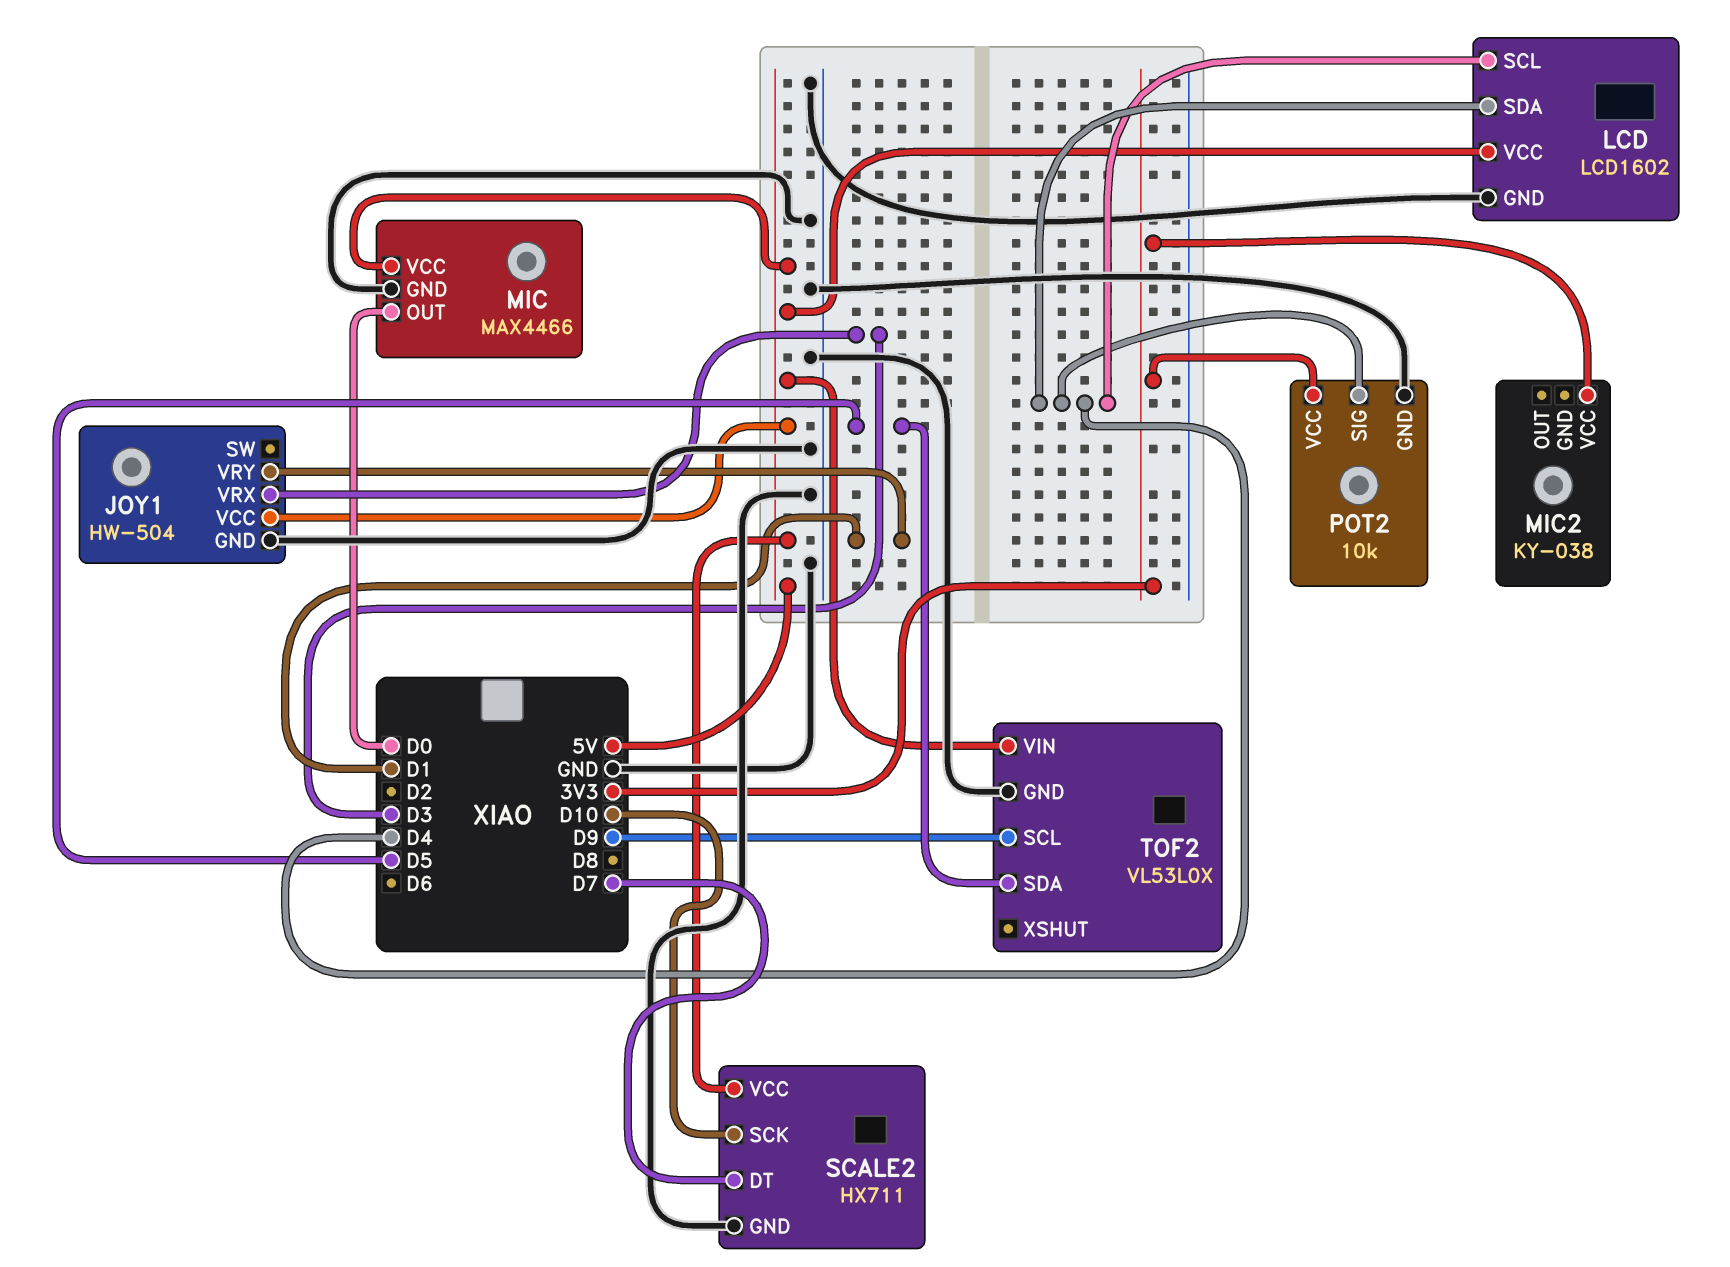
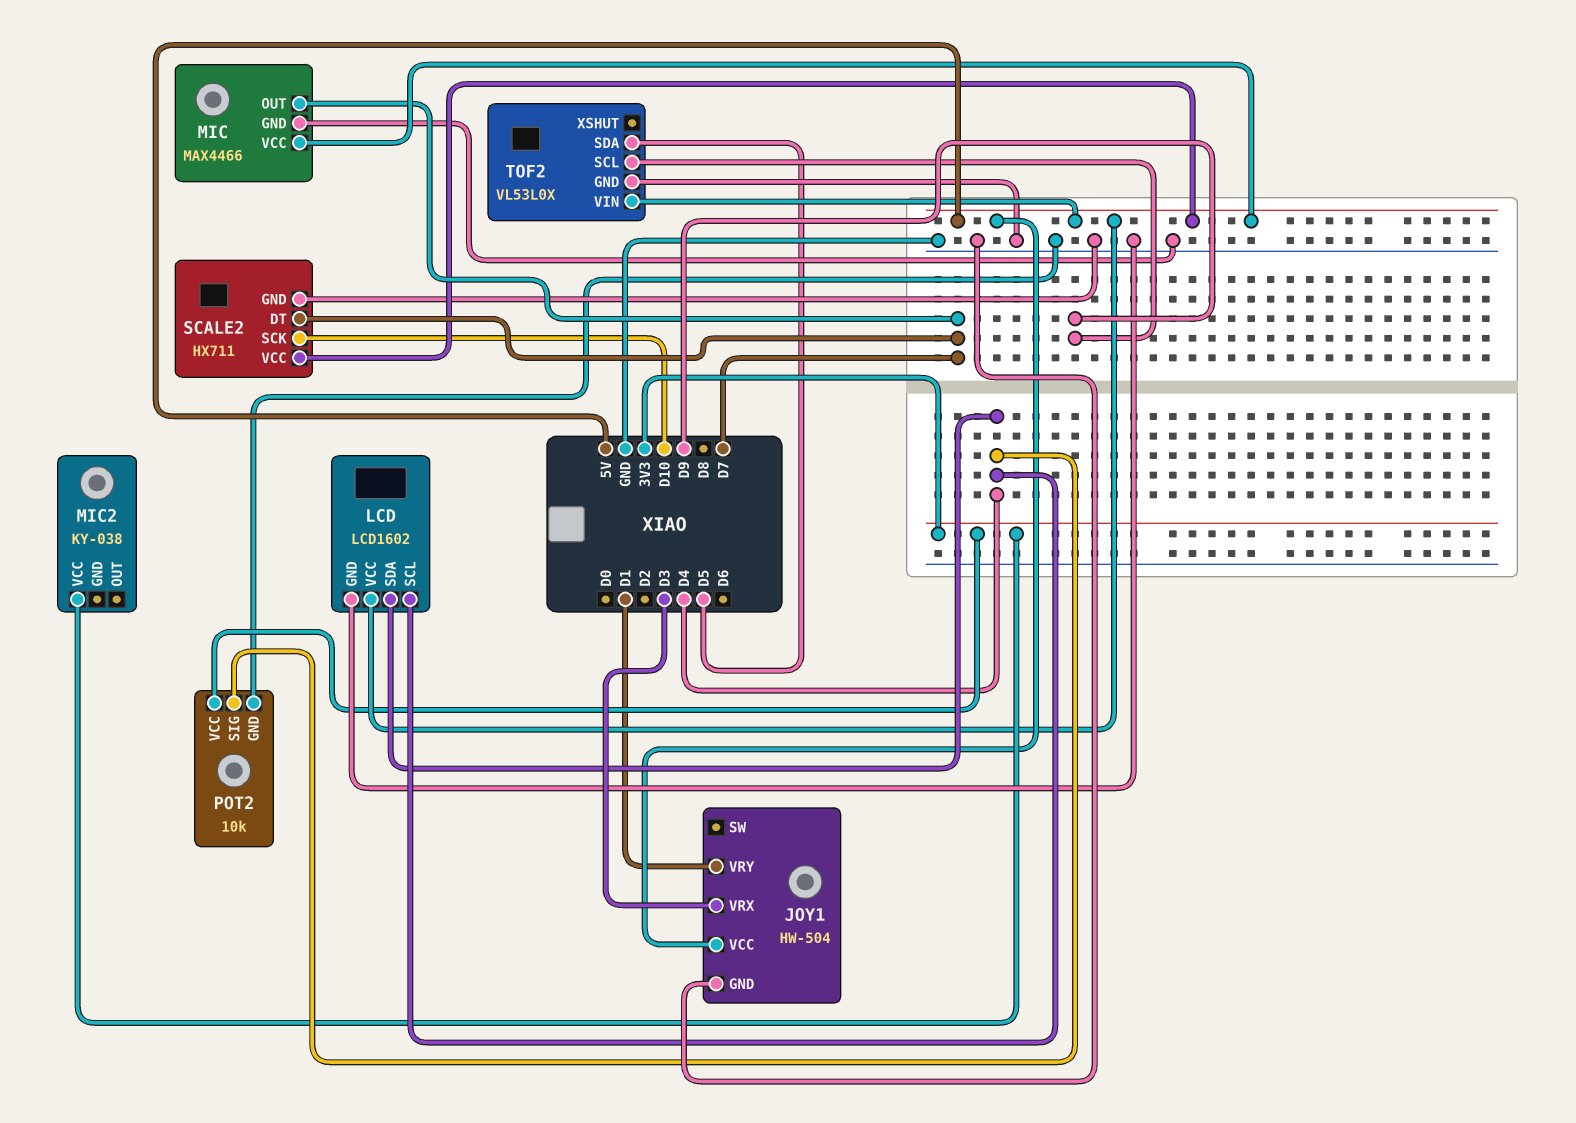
MIC pin OUT: D0 -> D7

